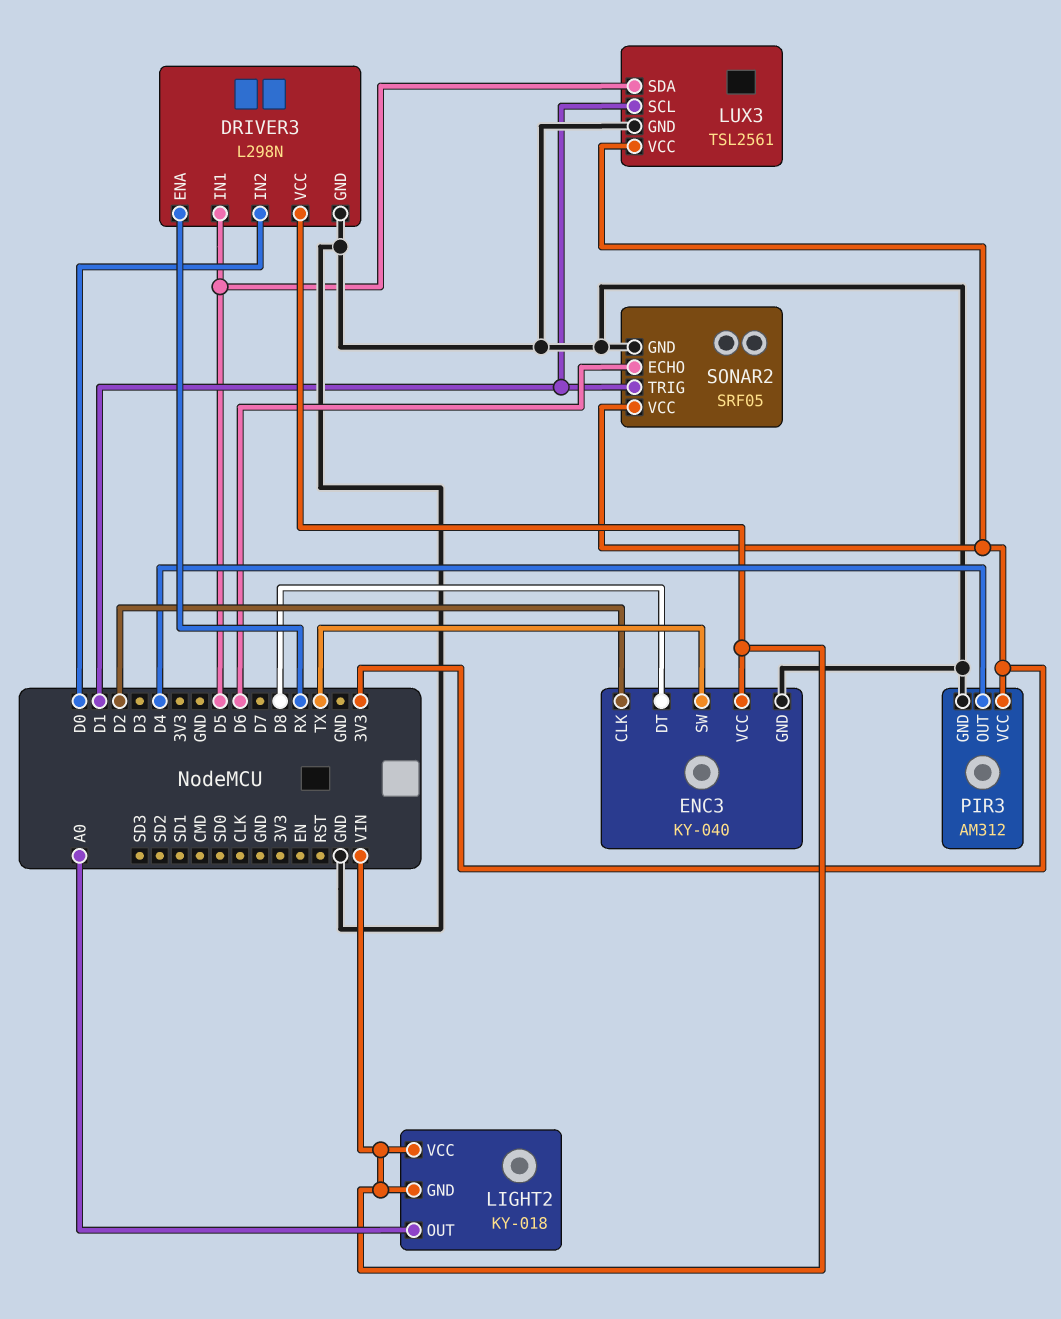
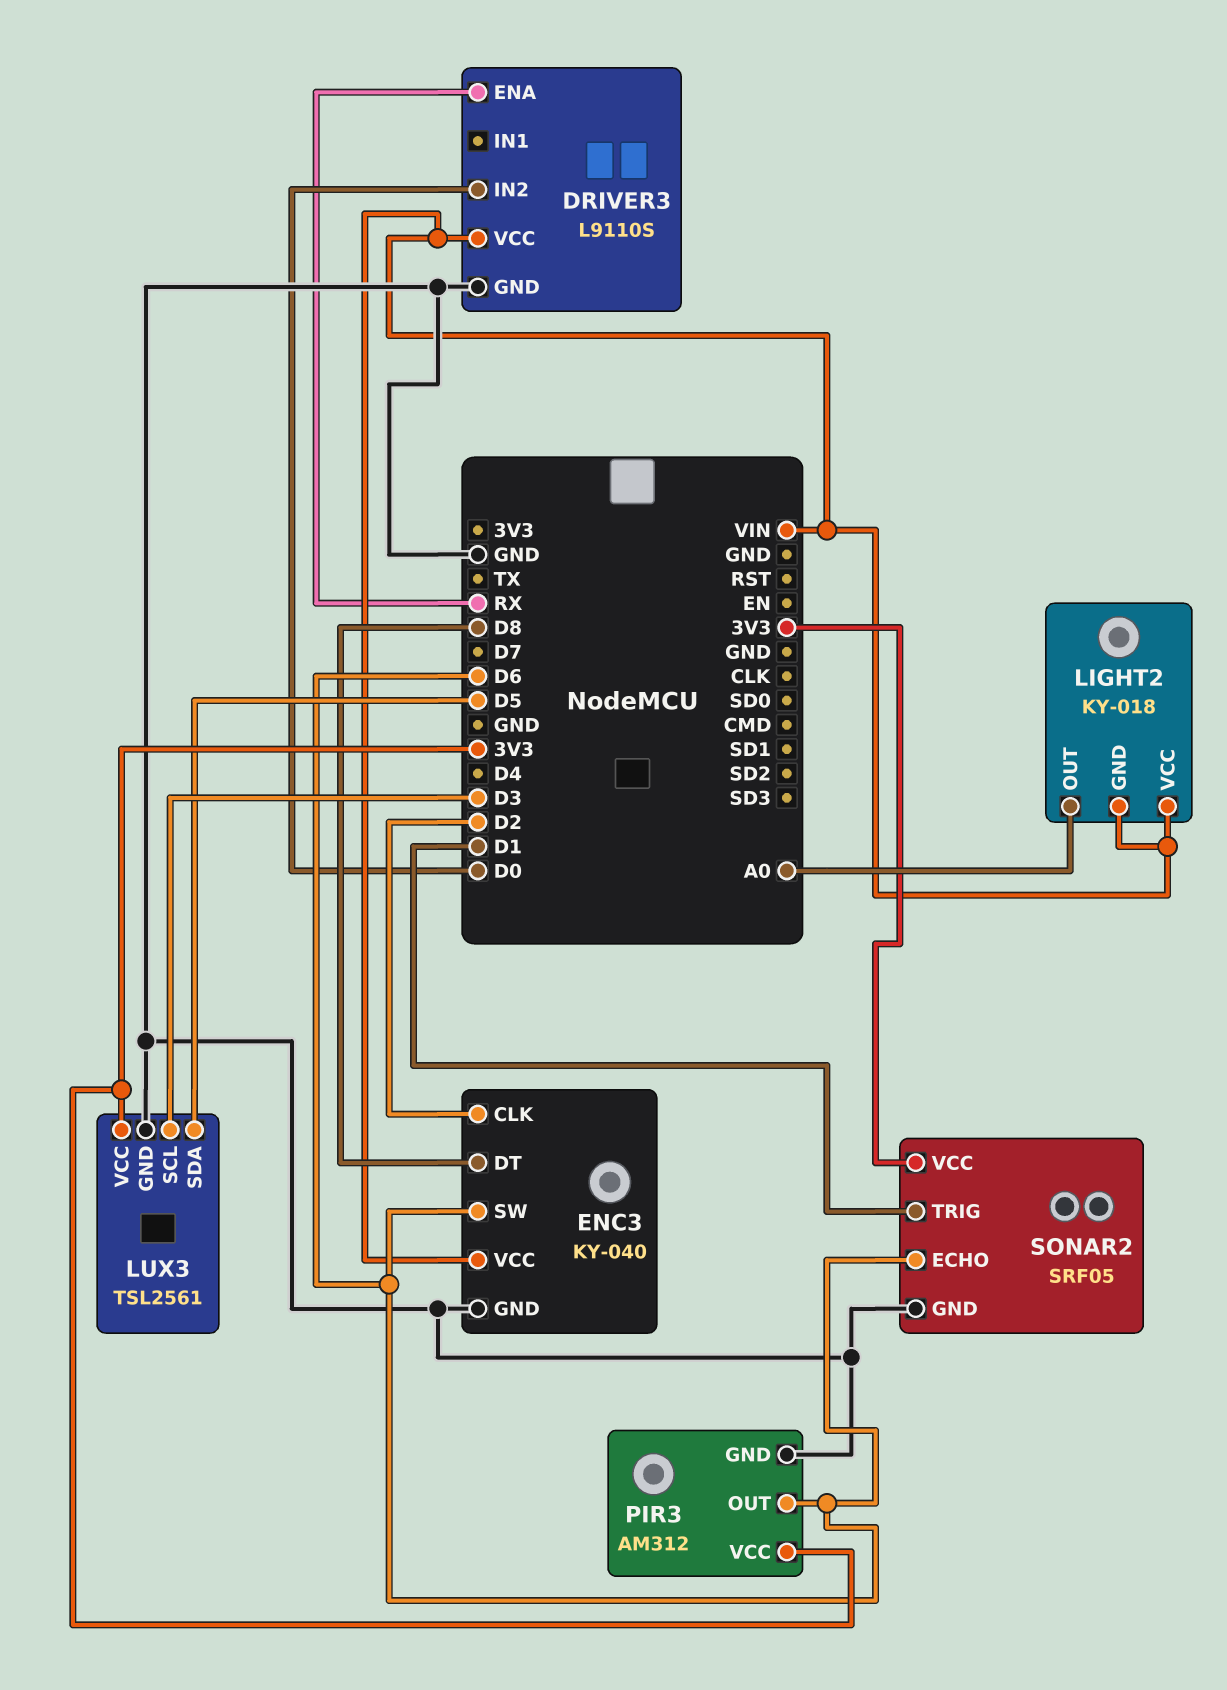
DRIVER3: L298N -> L9110S
DRIVER3 pin IN1: D5 -> none
ENC3 pin SW: TX -> D6
LUX3 pin SCL: D1 -> D3
PIR3 pin OUT: D4 -> D6

